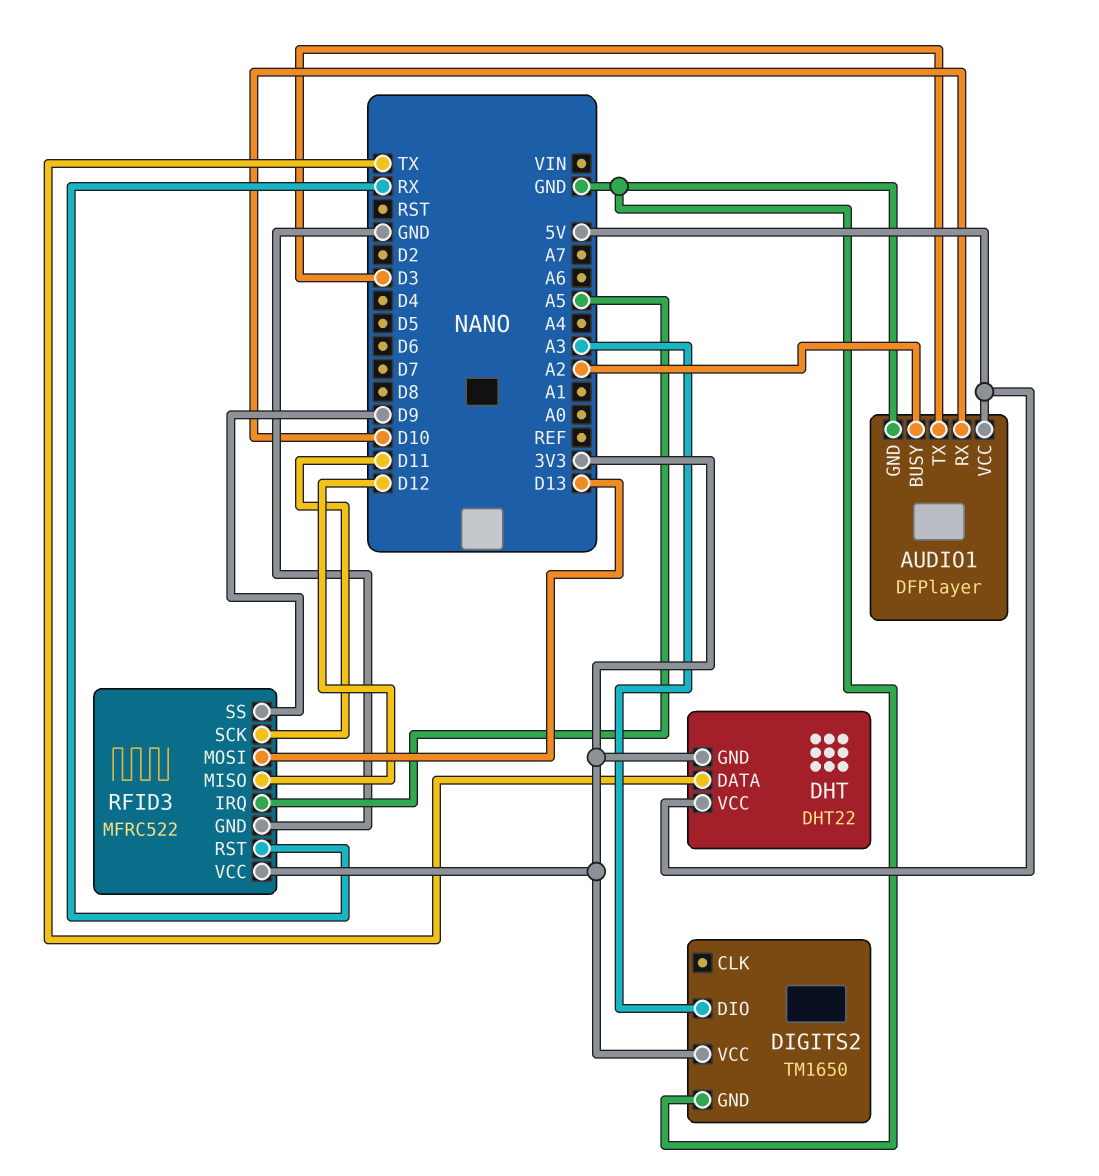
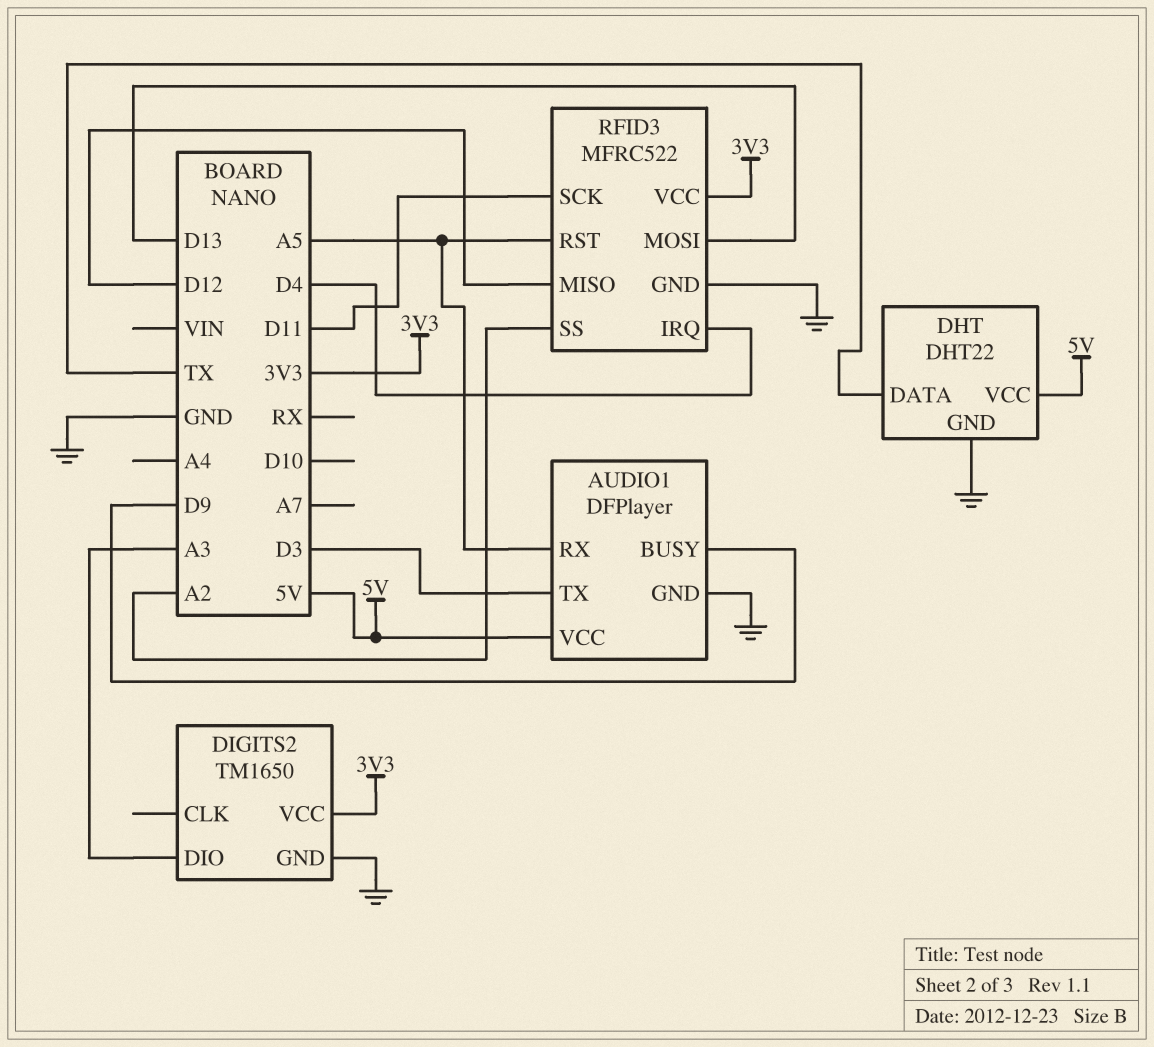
AUDIO1 pin BUSY: A2 -> D9
AUDIO1 pin RX: D10 -> A5
DHT pin GND: 3V3 -> GND
RFID3 pin IRQ: A5 -> D4
RFID3 pin RST: RX -> A5
RFID3 pin SS: D9 -> A2

